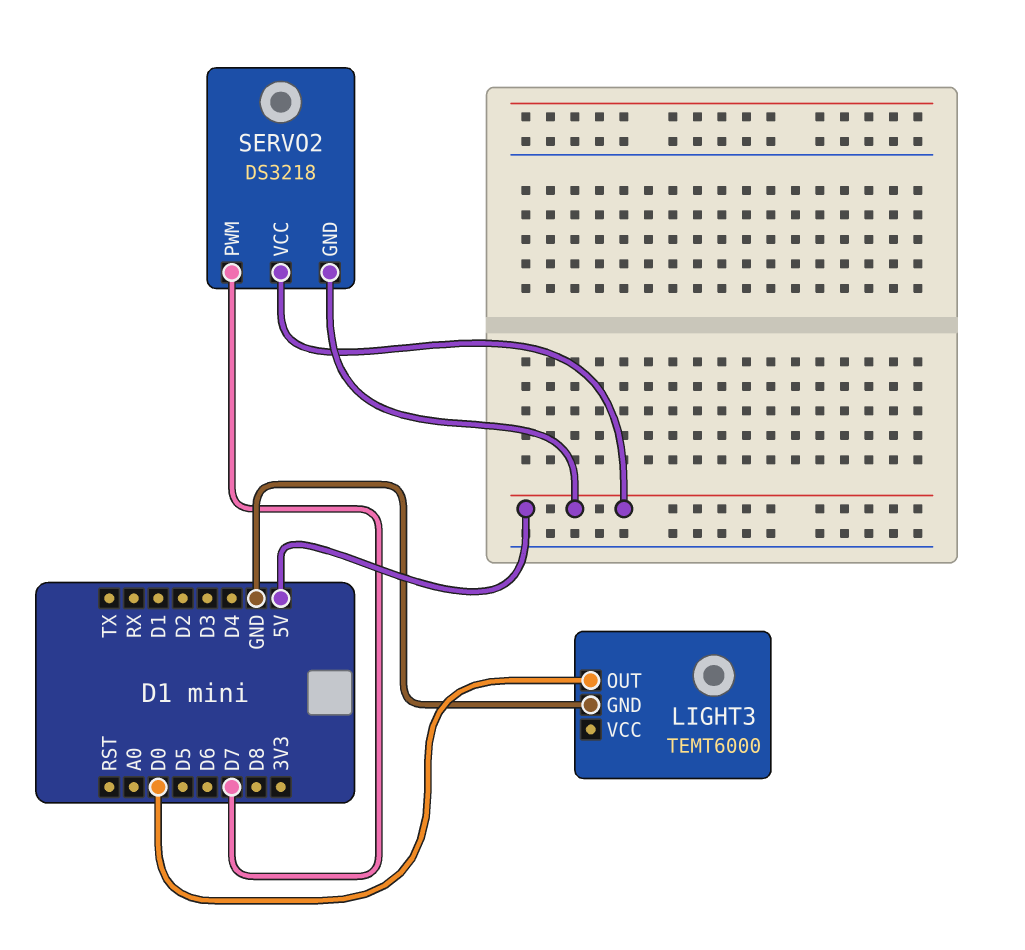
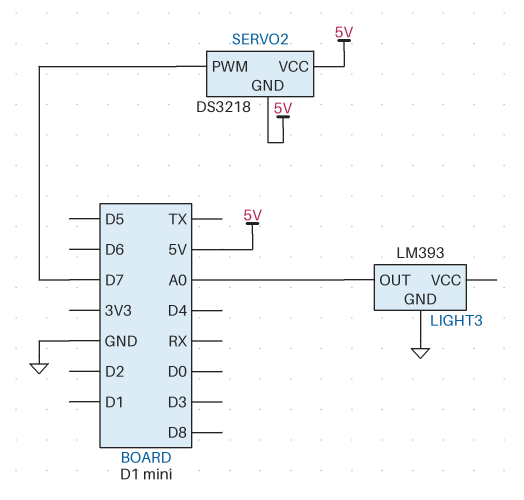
LIGHT3: TEMT6000 -> LM393
LIGHT3 pin OUT: D0 -> A0

